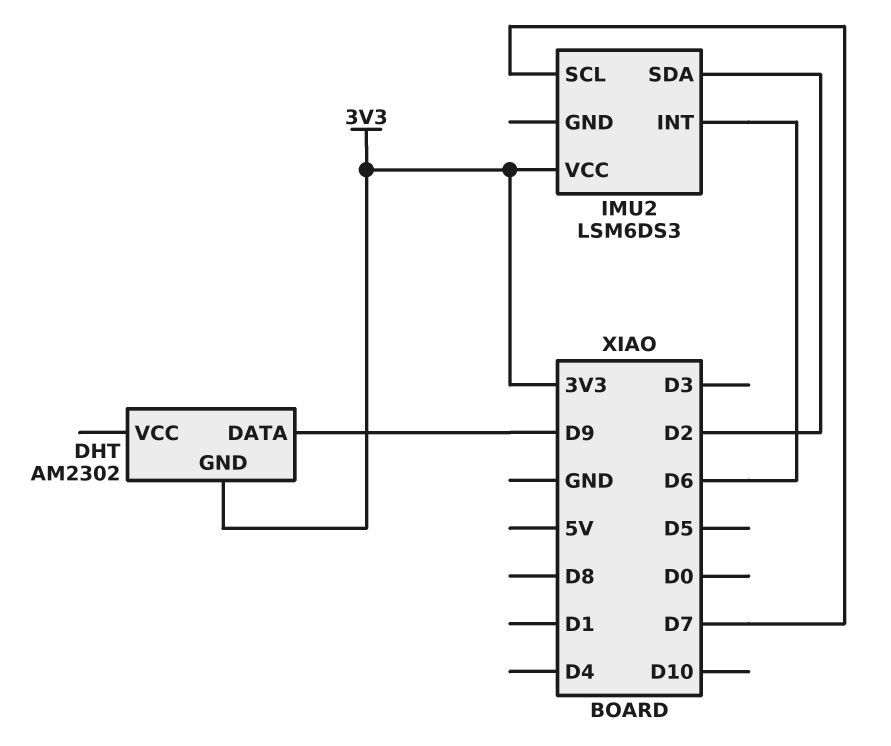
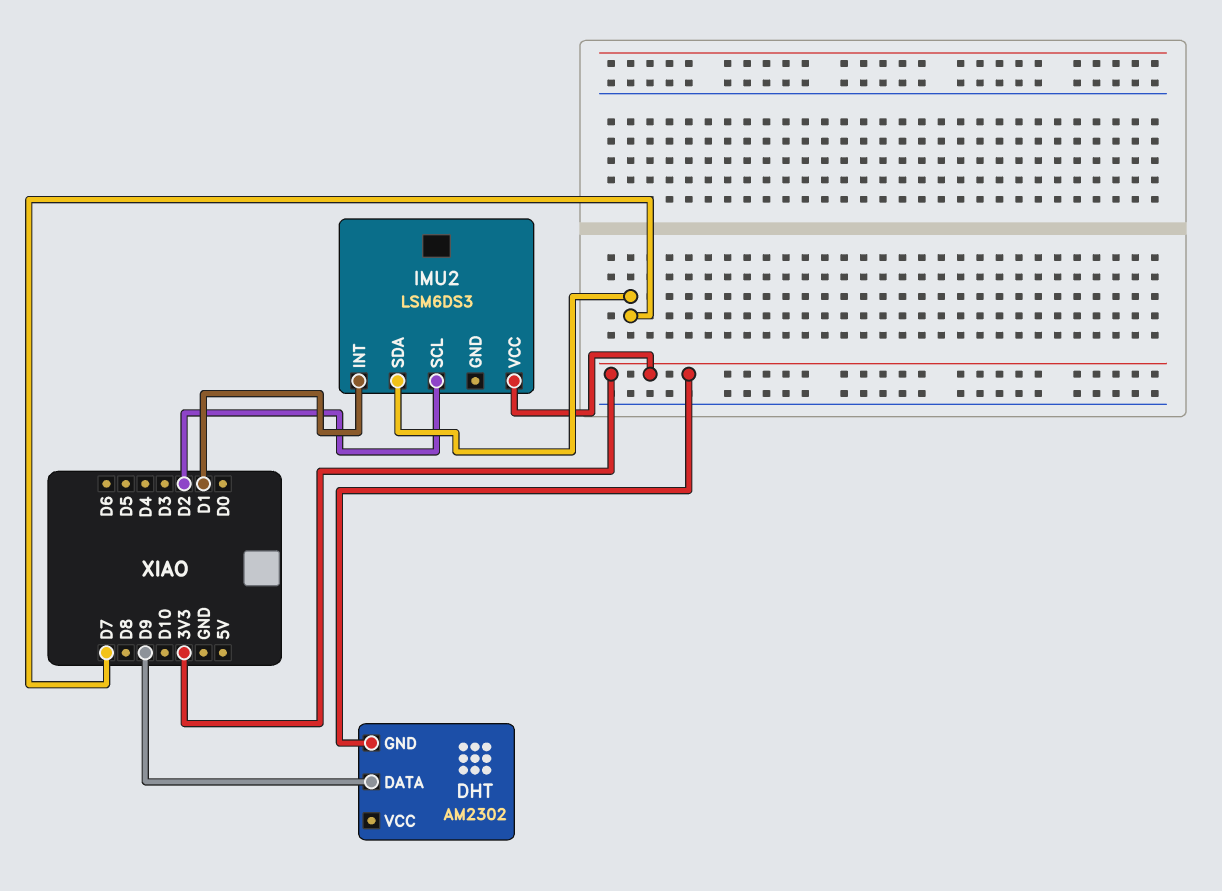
IMU2 pin INT: D6 -> D1
IMU2 pin SCL: D7 -> D2
IMU2 pin SDA: D2 -> D7

